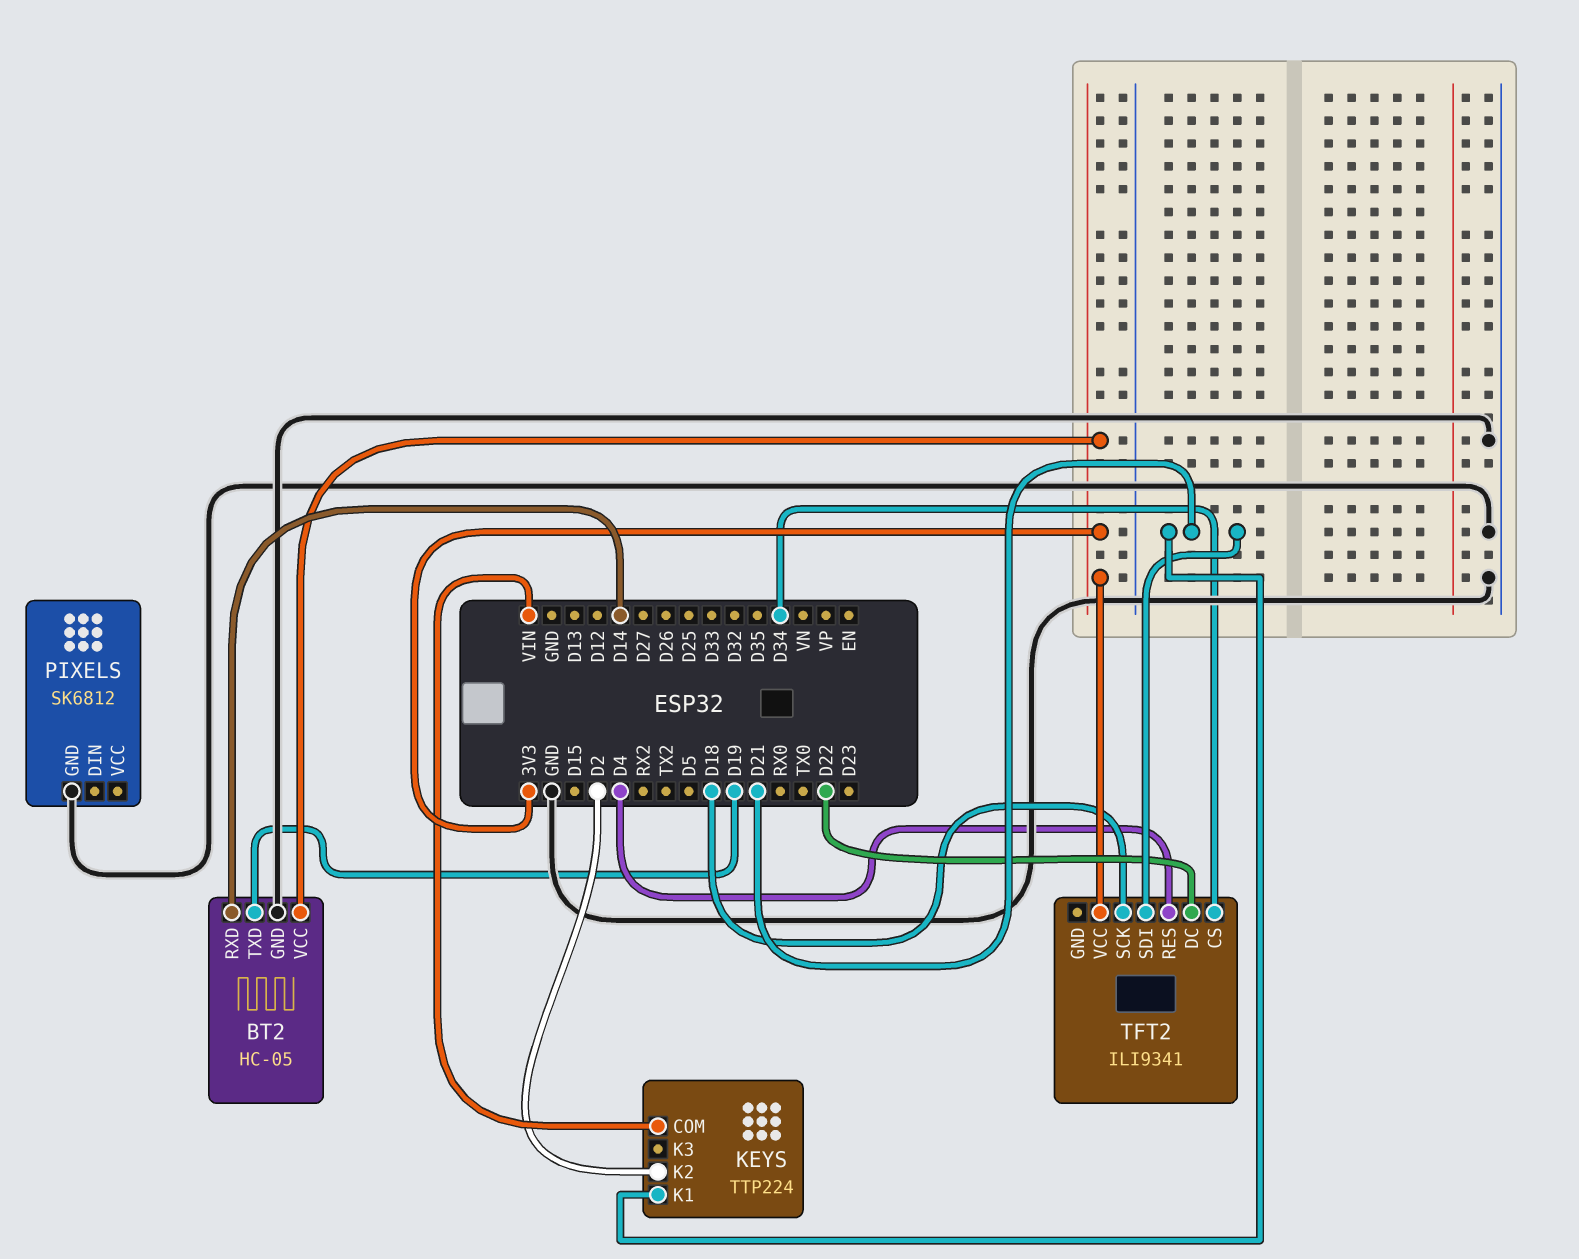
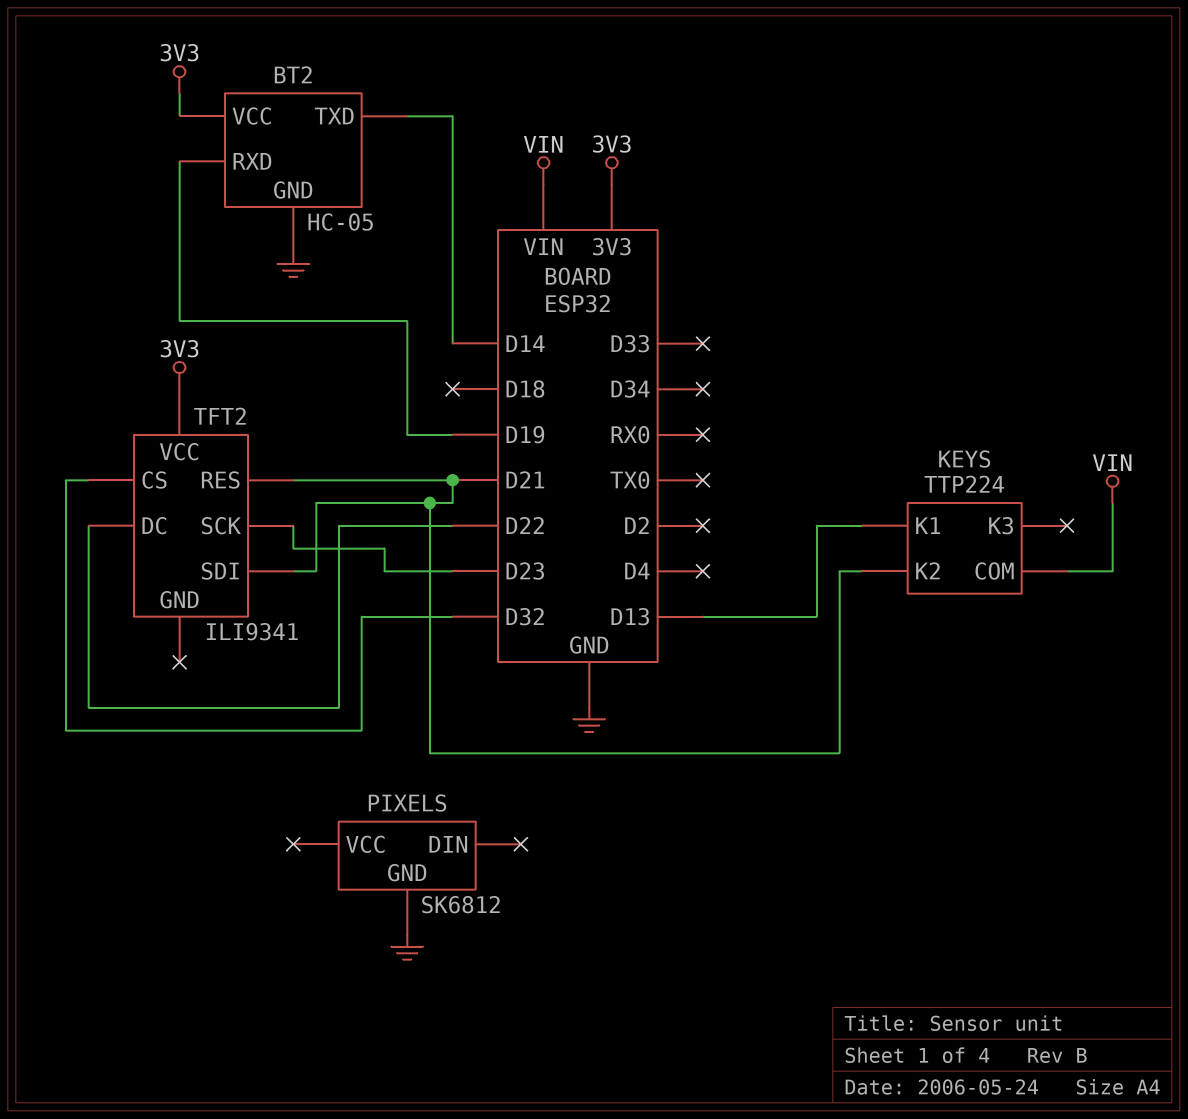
BT2 pin RXD: D14 -> D19
BT2 pin TXD: D19 -> D14
KEYS pin K1: D21 -> D13
KEYS pin K2: D2 -> D21
TFT2 pin CS: D34 -> D32
TFT2 pin RES: D4 -> D21
TFT2 pin SCK: D18 -> D23

